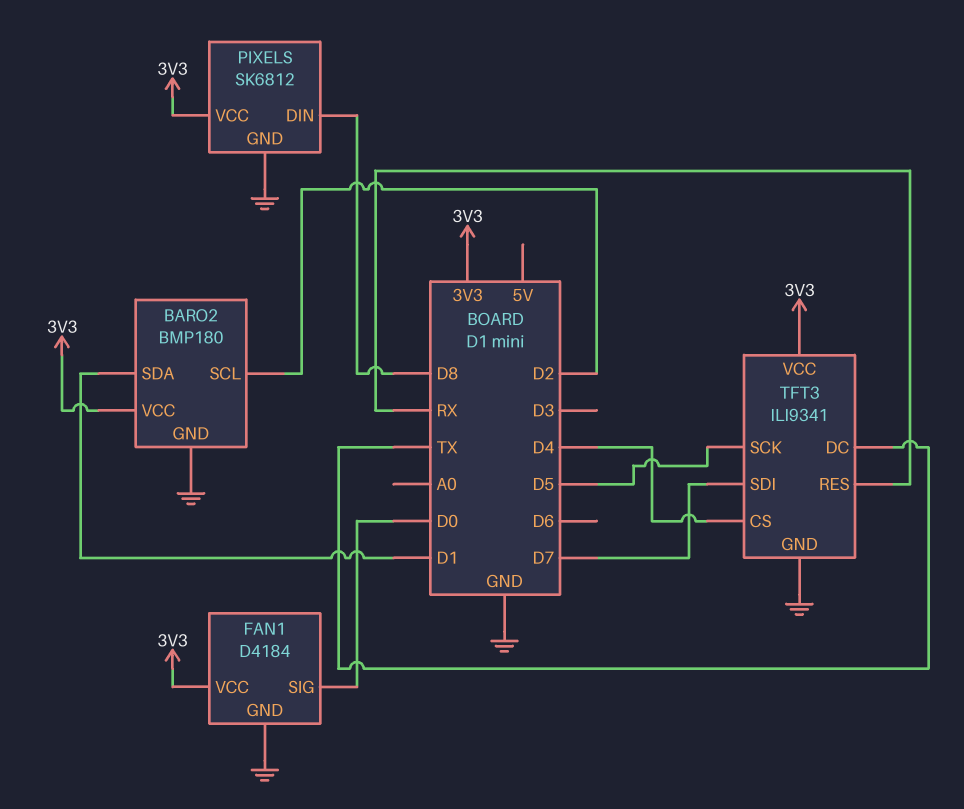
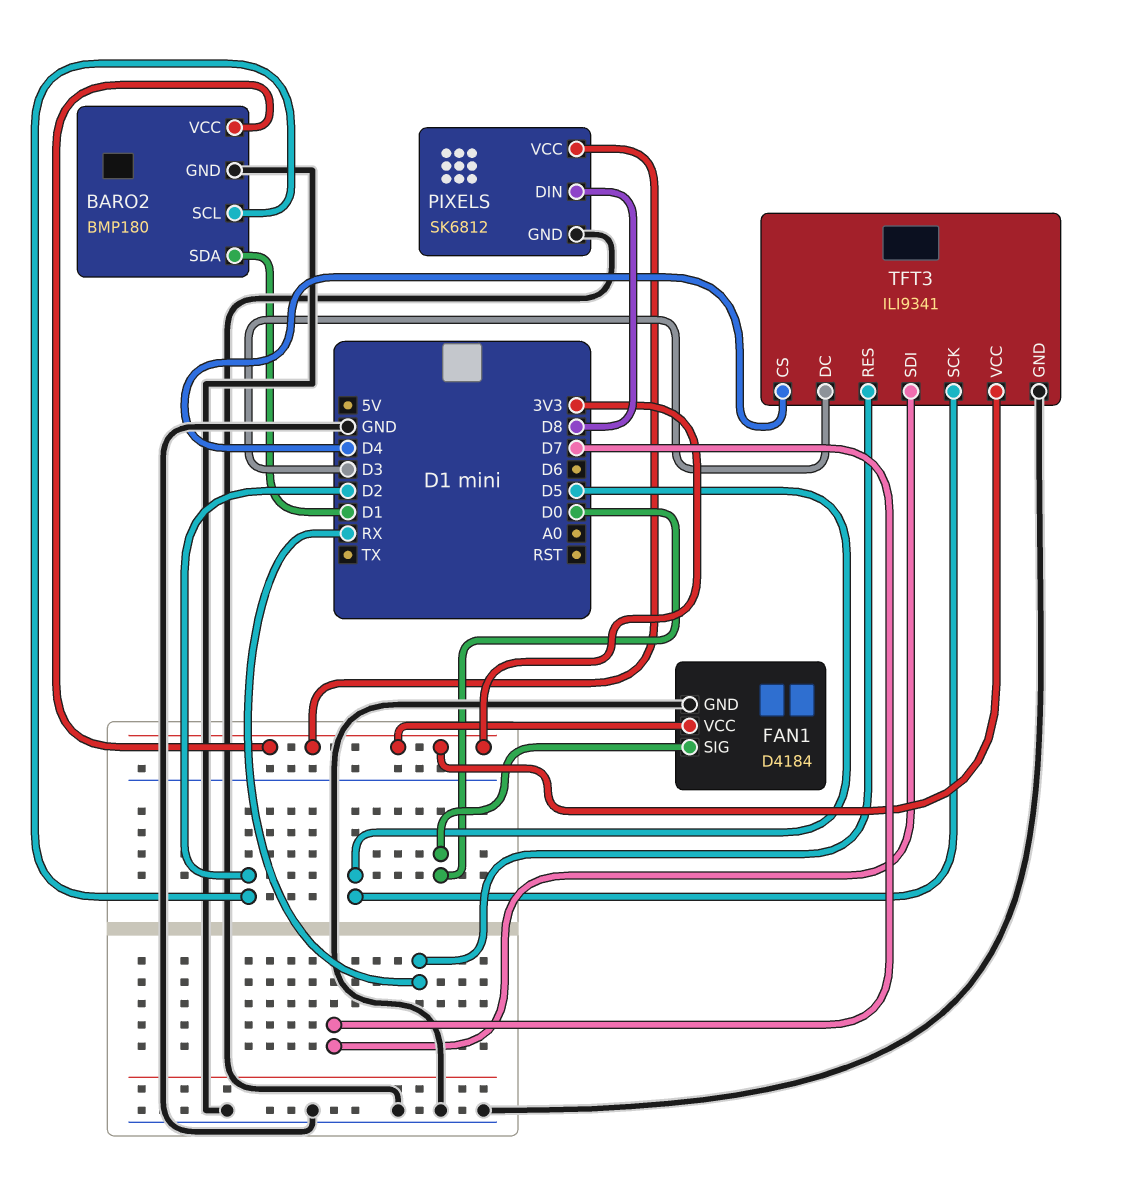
TFT3 pin DC: TX -> D3

